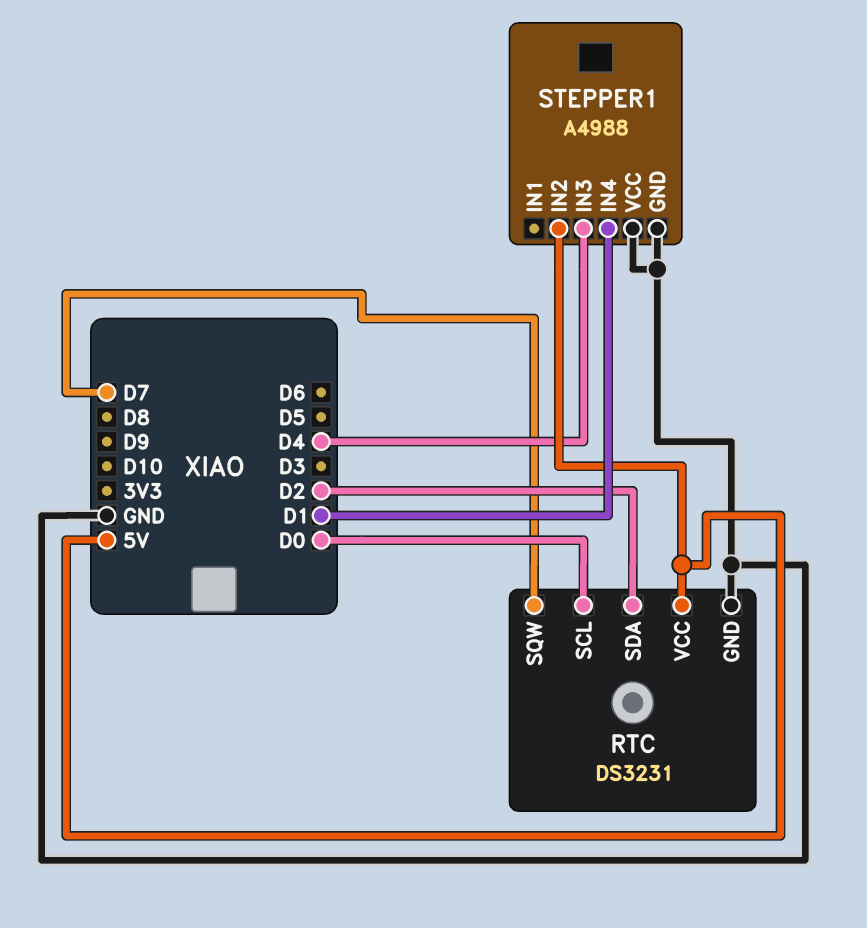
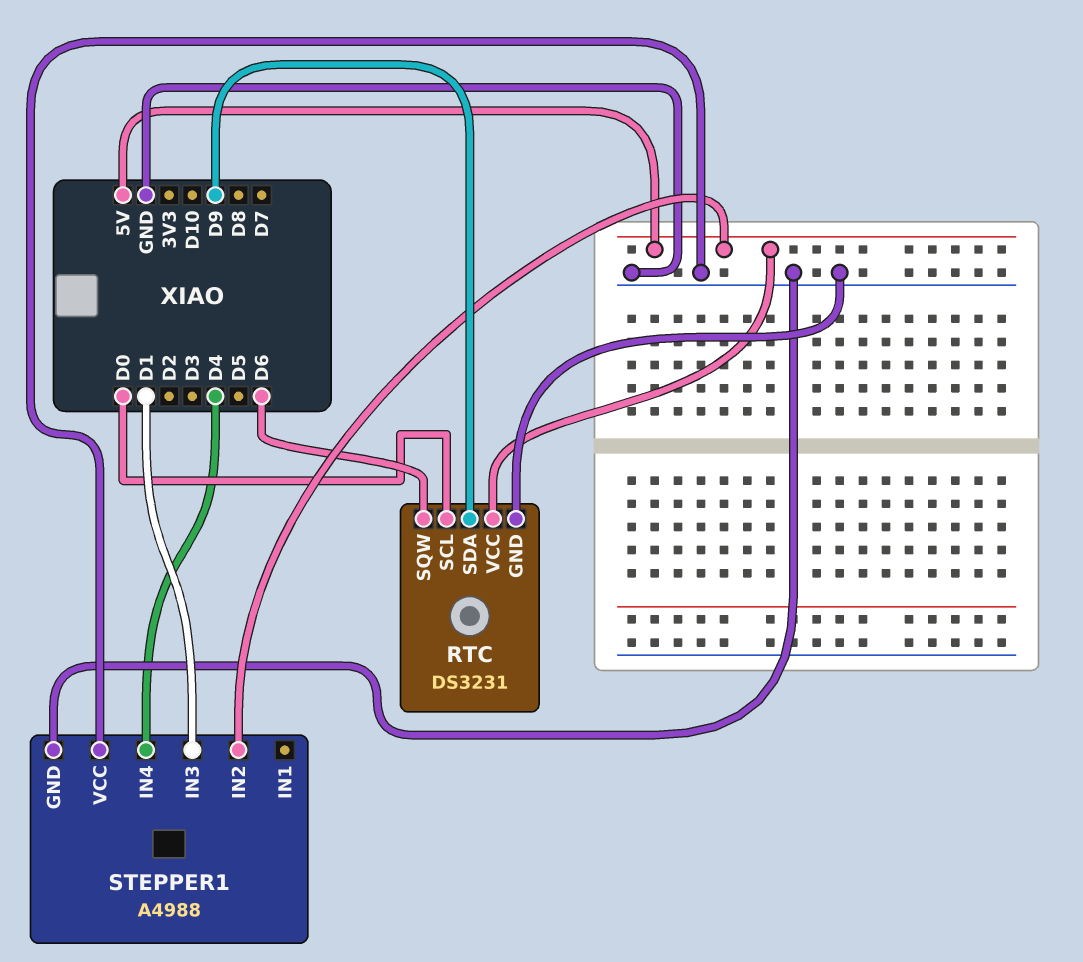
RTC pin SDA: D2 -> D9
RTC pin SQW: D7 -> D6
STEPPER1 pin IN3: D4 -> D1
STEPPER1 pin IN4: D1 -> D4

